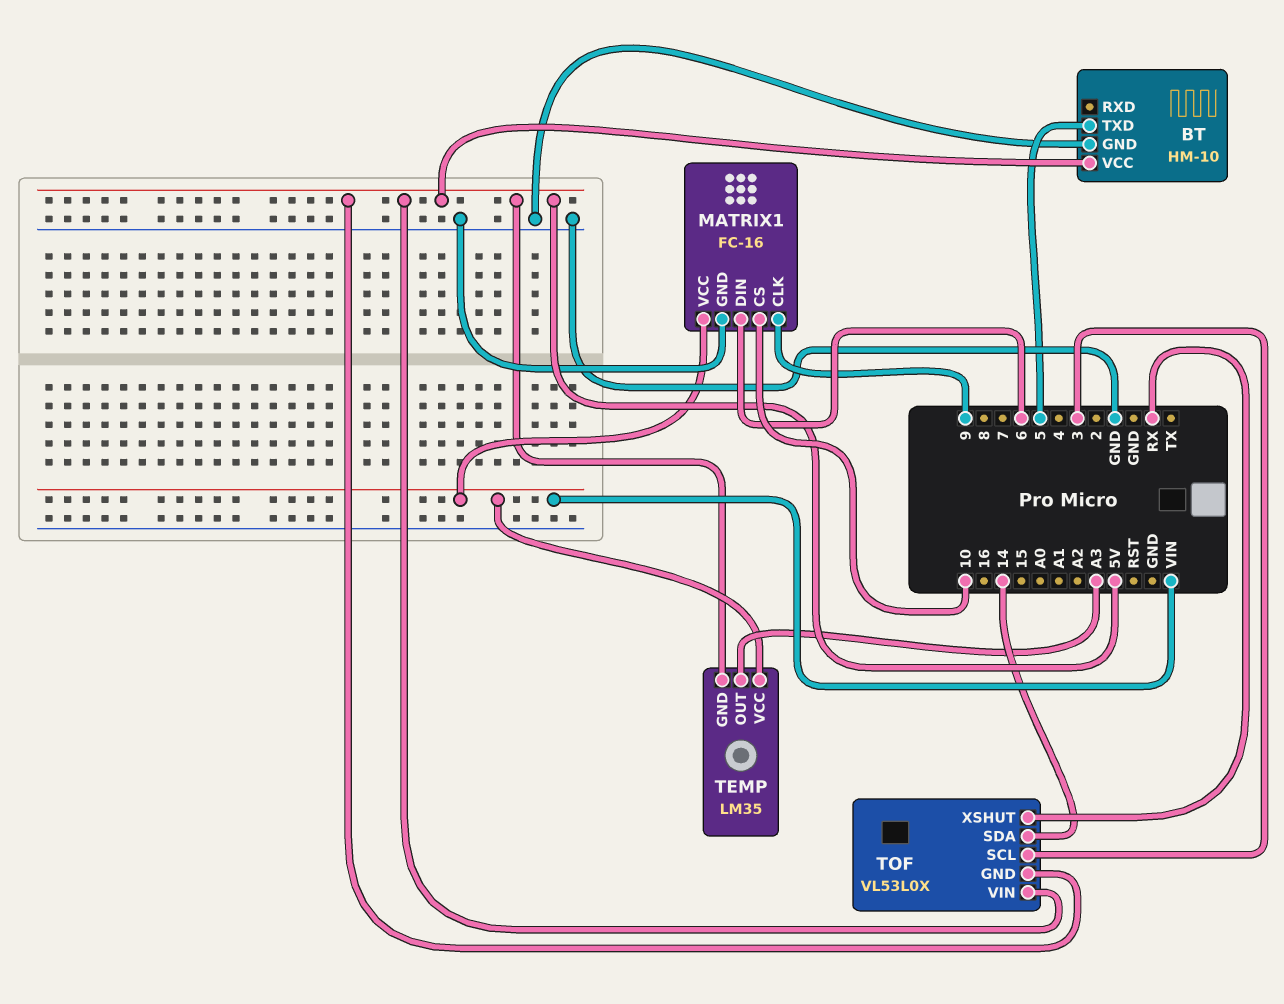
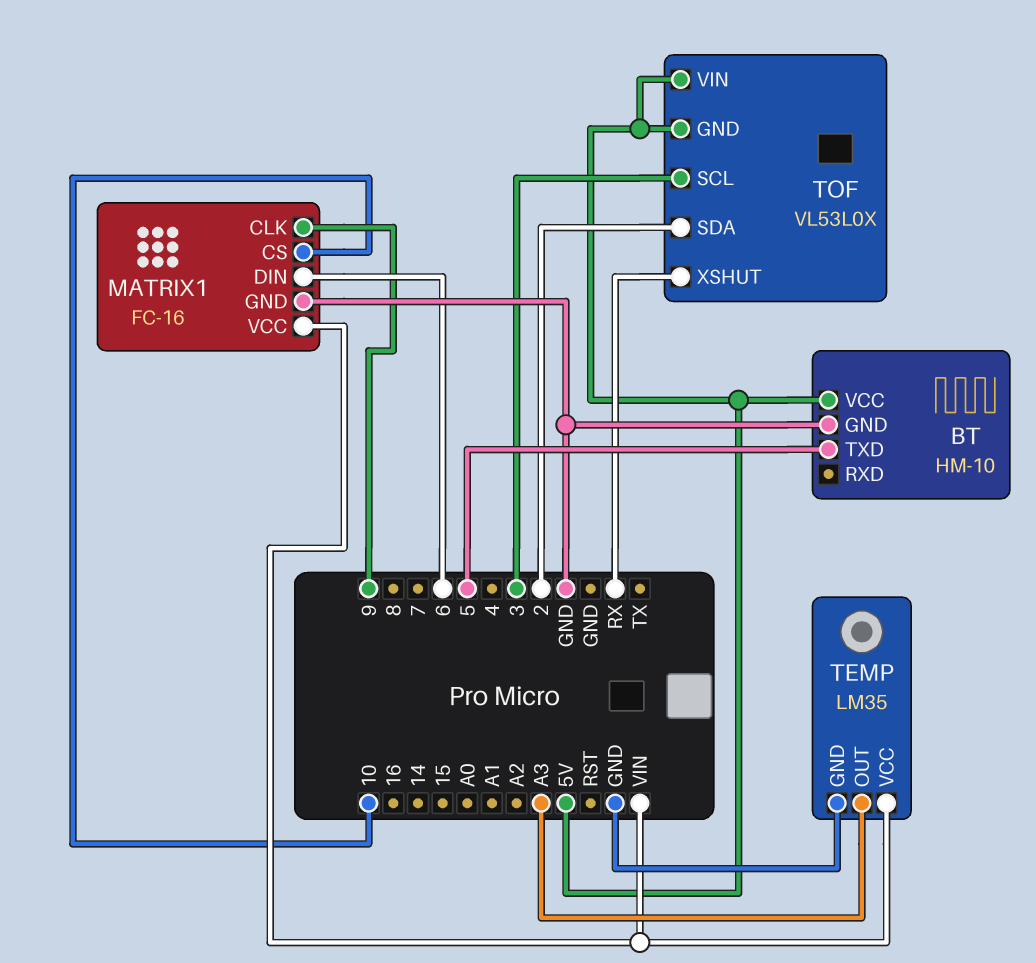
TEMP pin GND: 5V -> GND
TOF pin SDA: 14 -> 2

